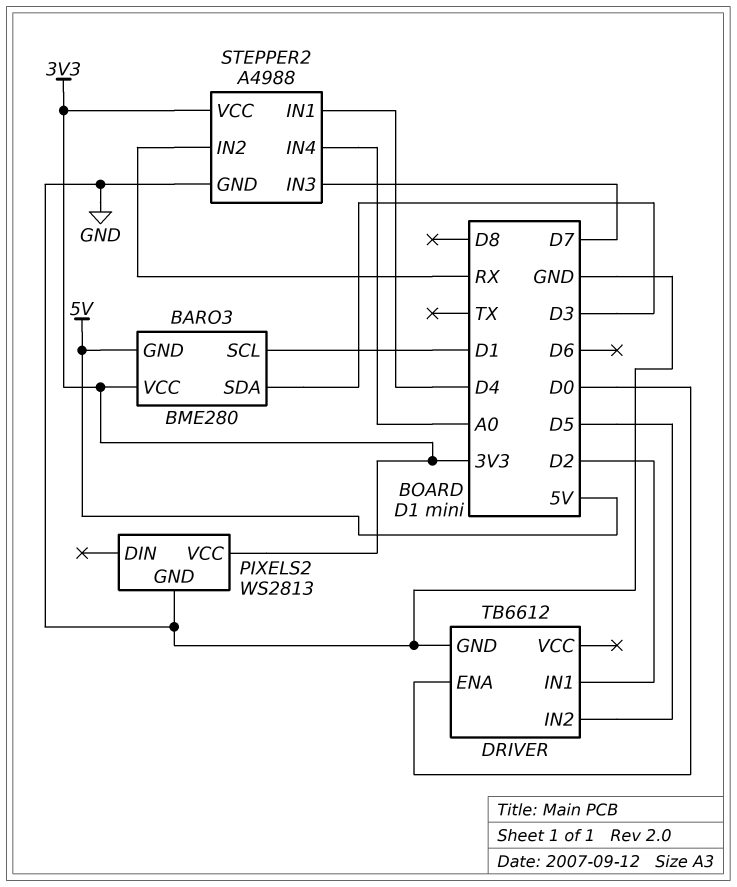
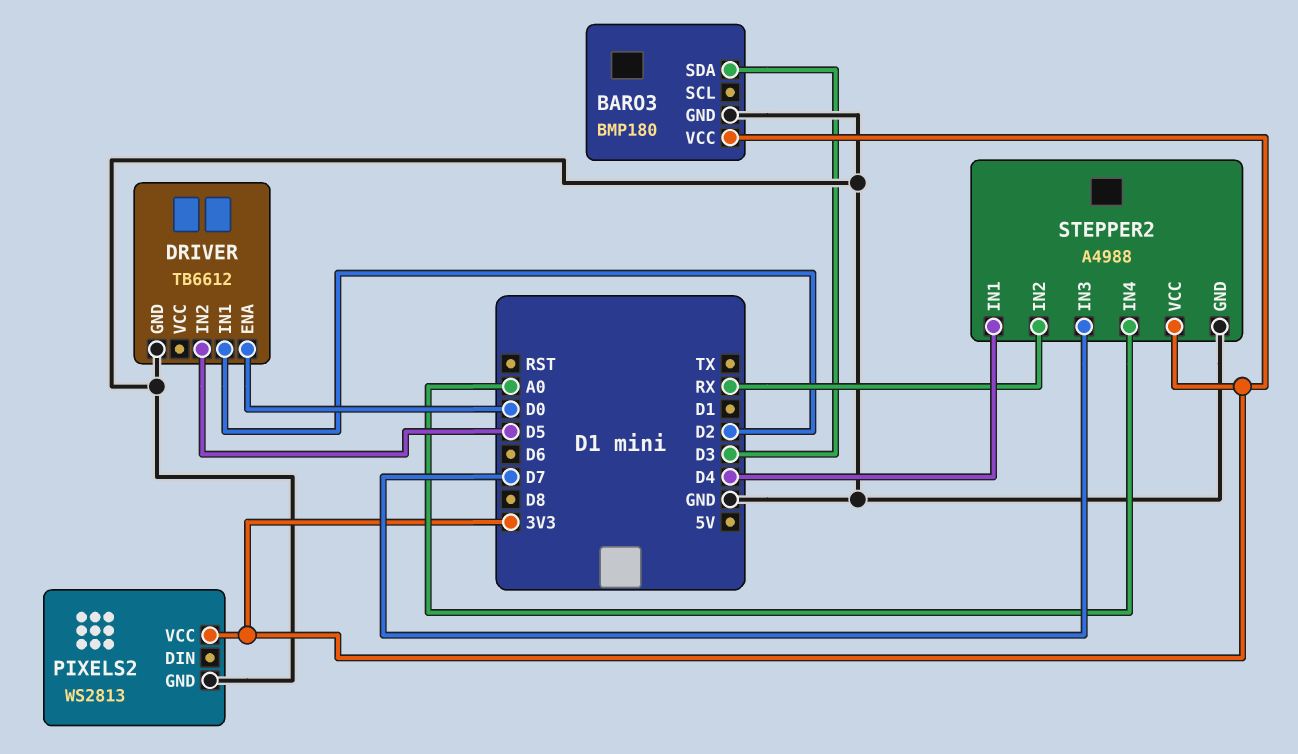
BARO3: BME280 -> BMP180
BARO3 pin GND: 5V -> GND
BARO3 pin SCL: D1 -> none

